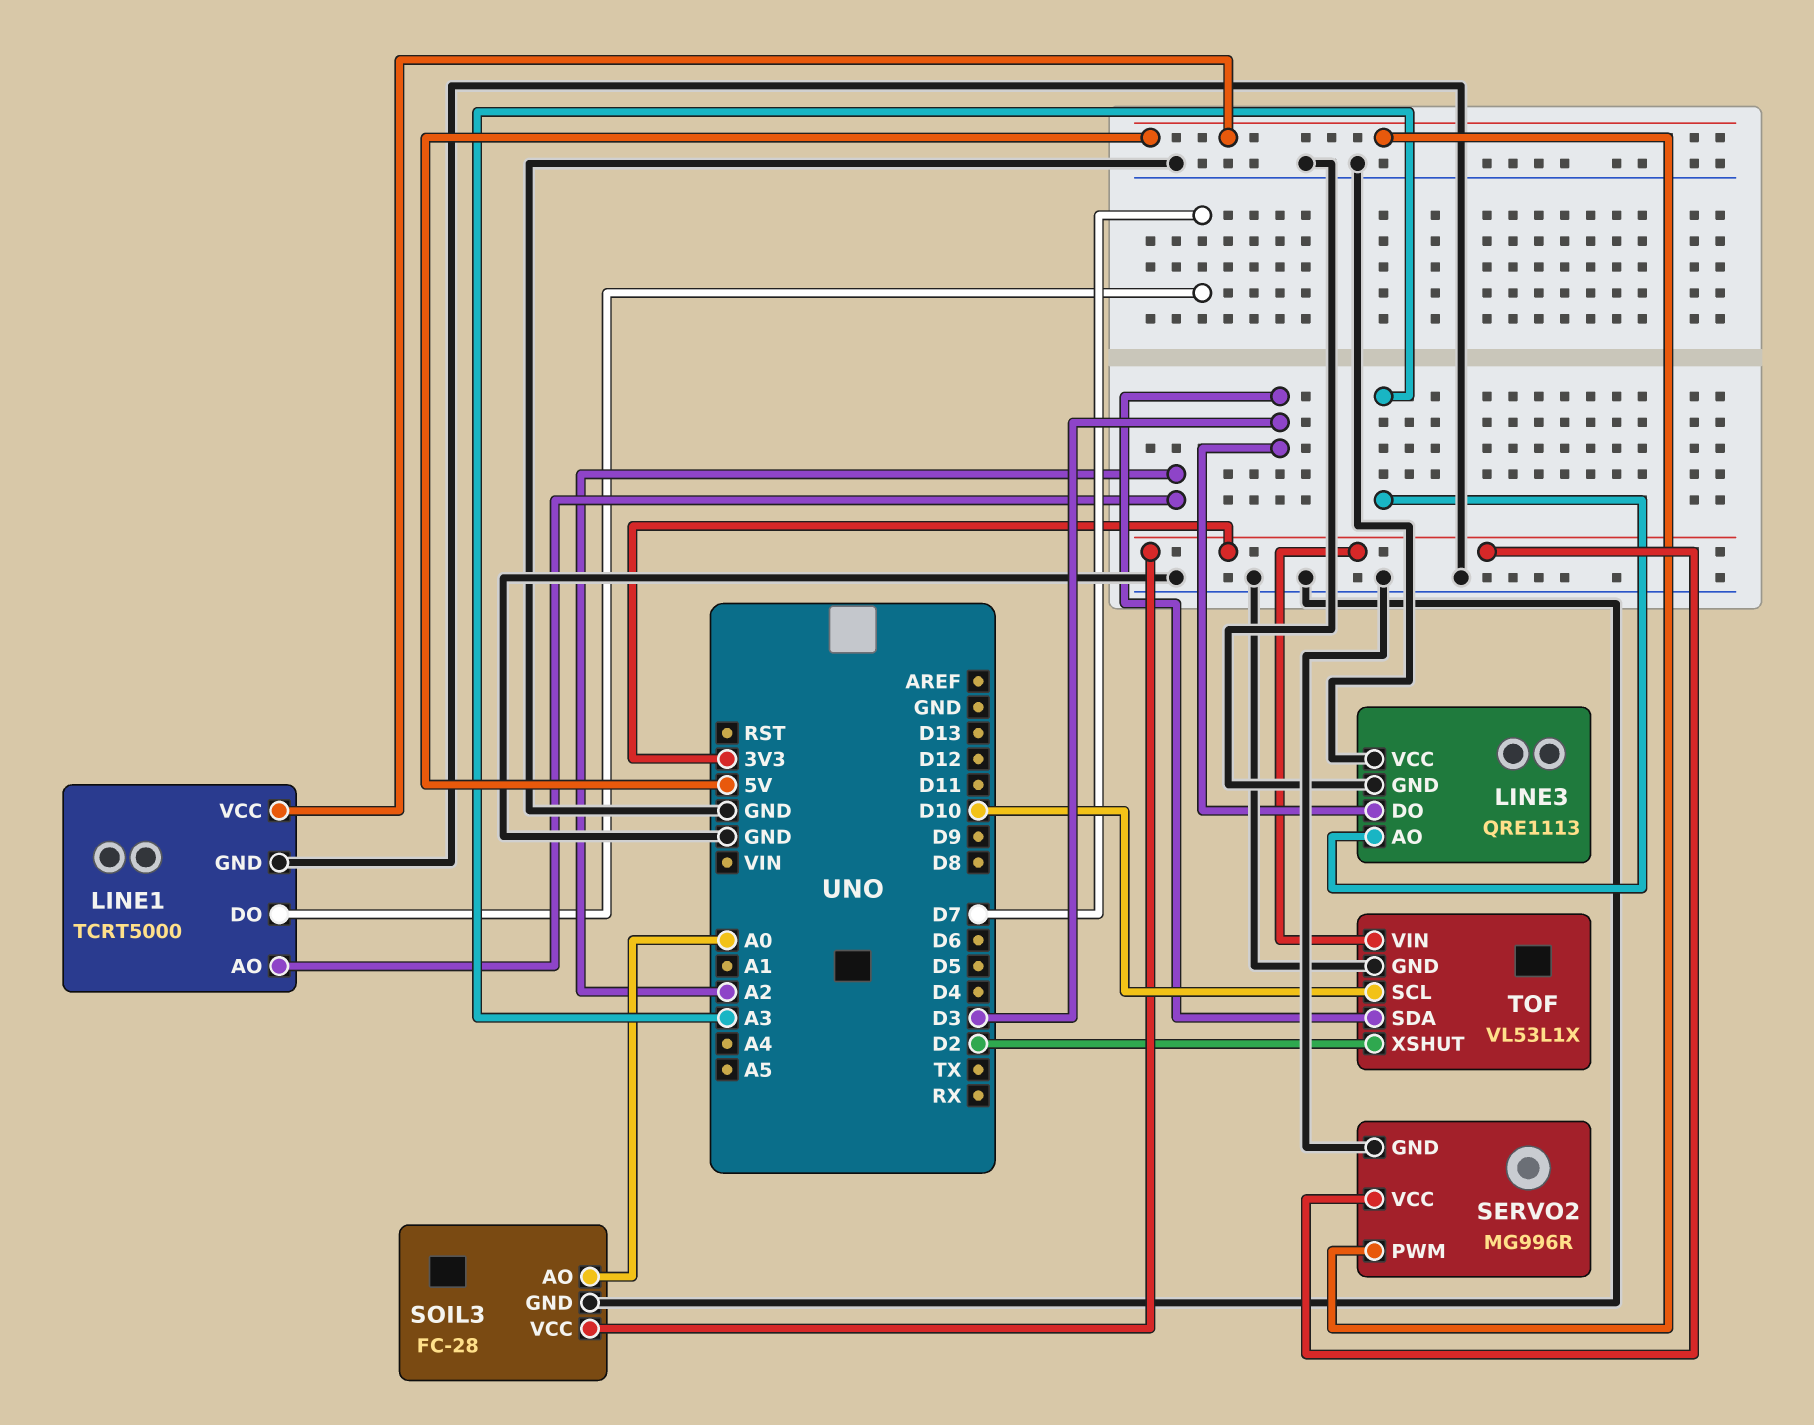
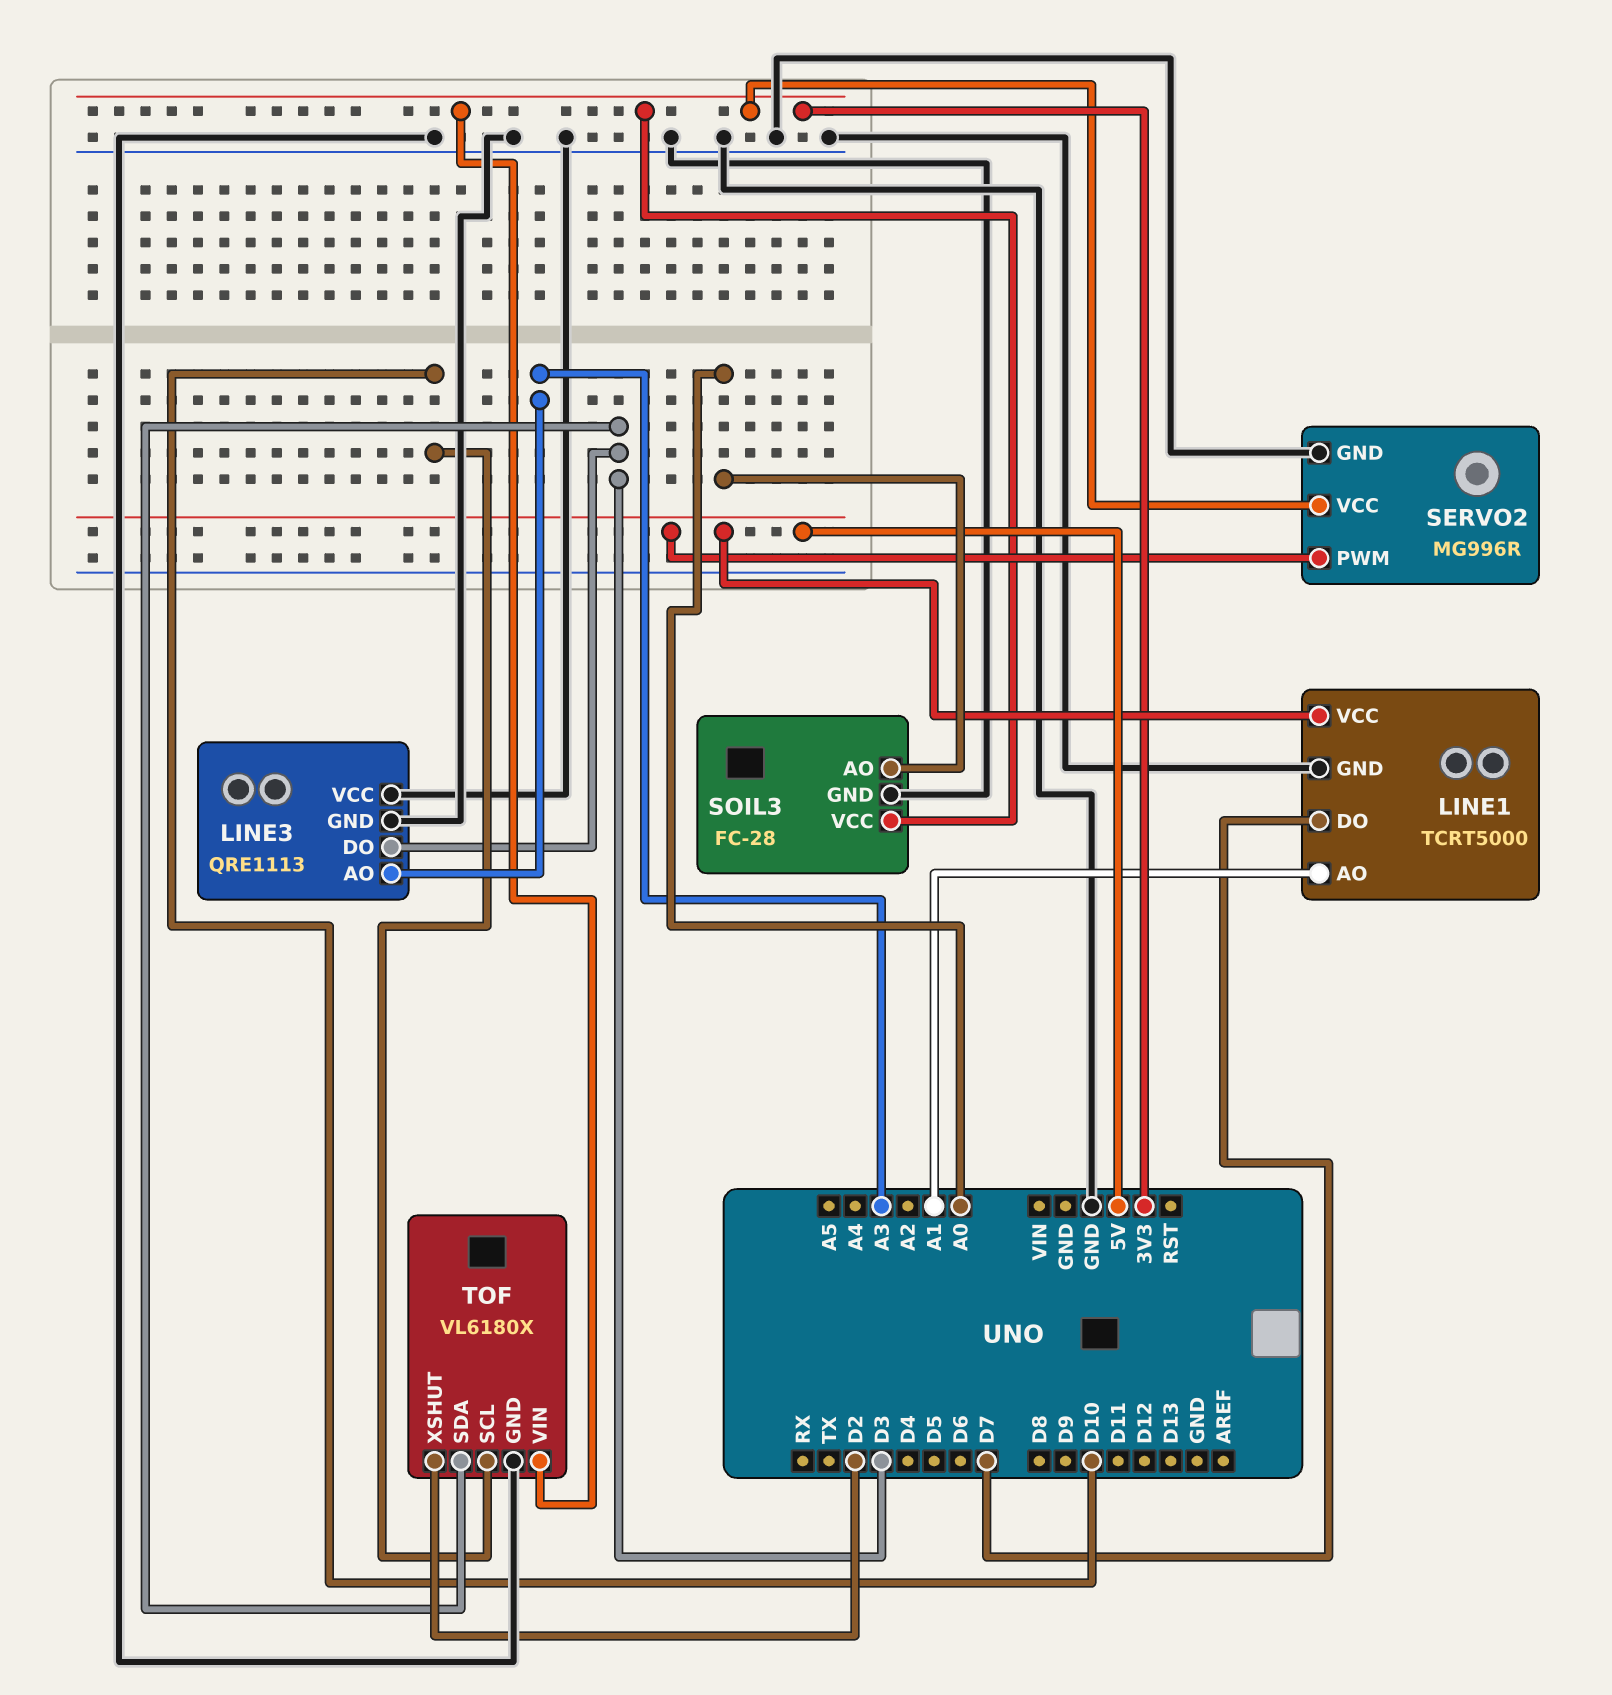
LINE1 pin AO: A2 -> A1
TOF: VL53L1X -> VL6180X

